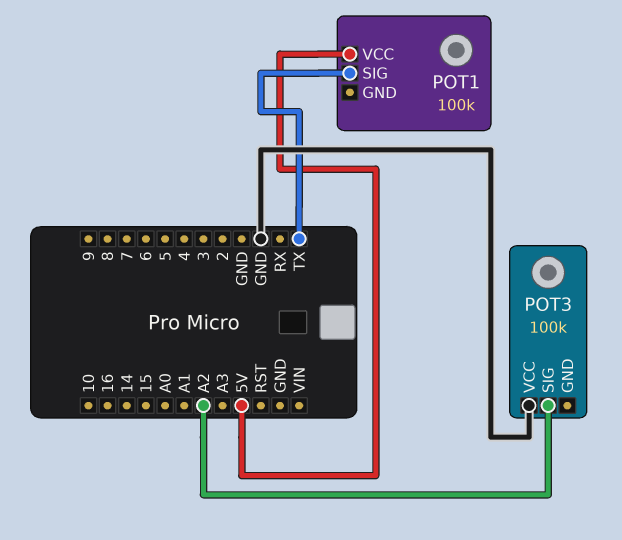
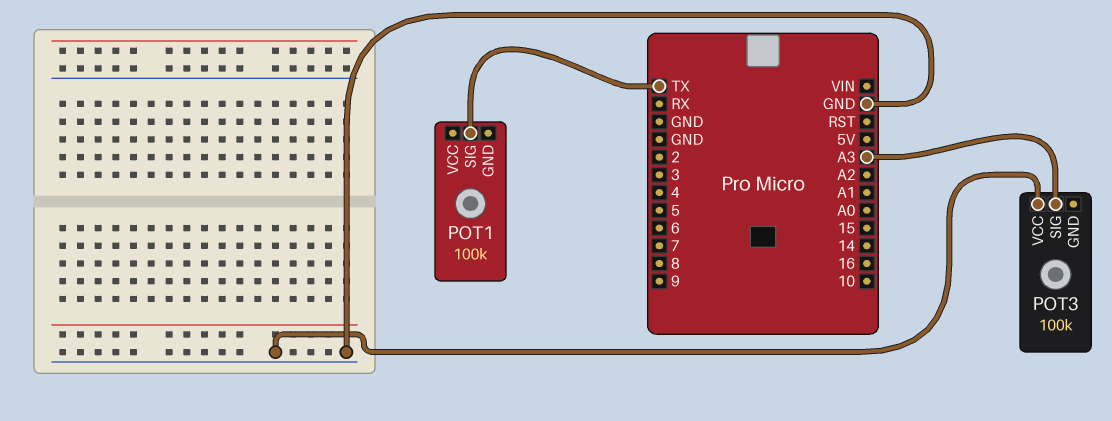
POT1 pin VCC: 5V -> none
POT3 pin SIG: A2 -> A3

